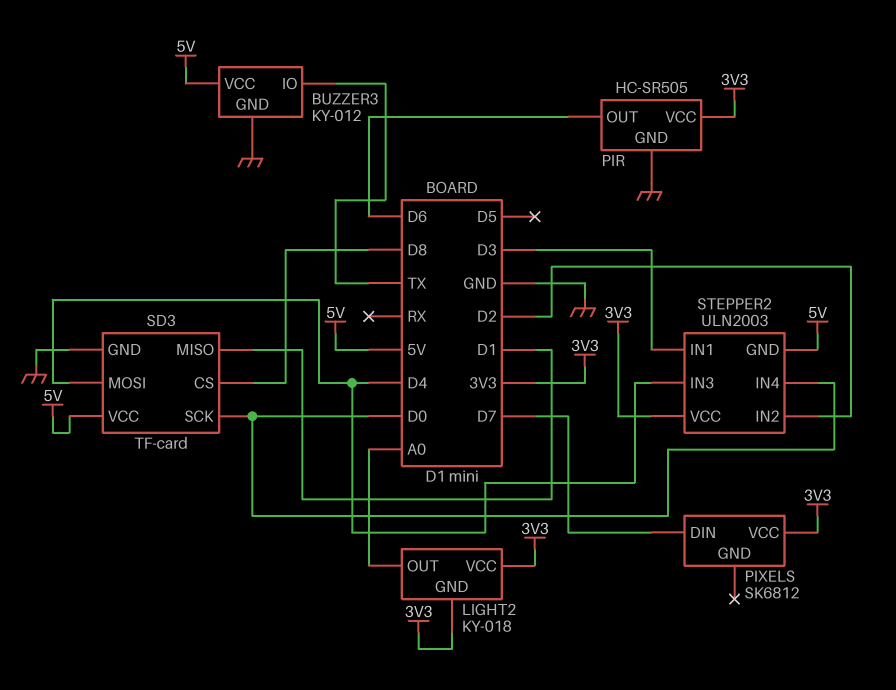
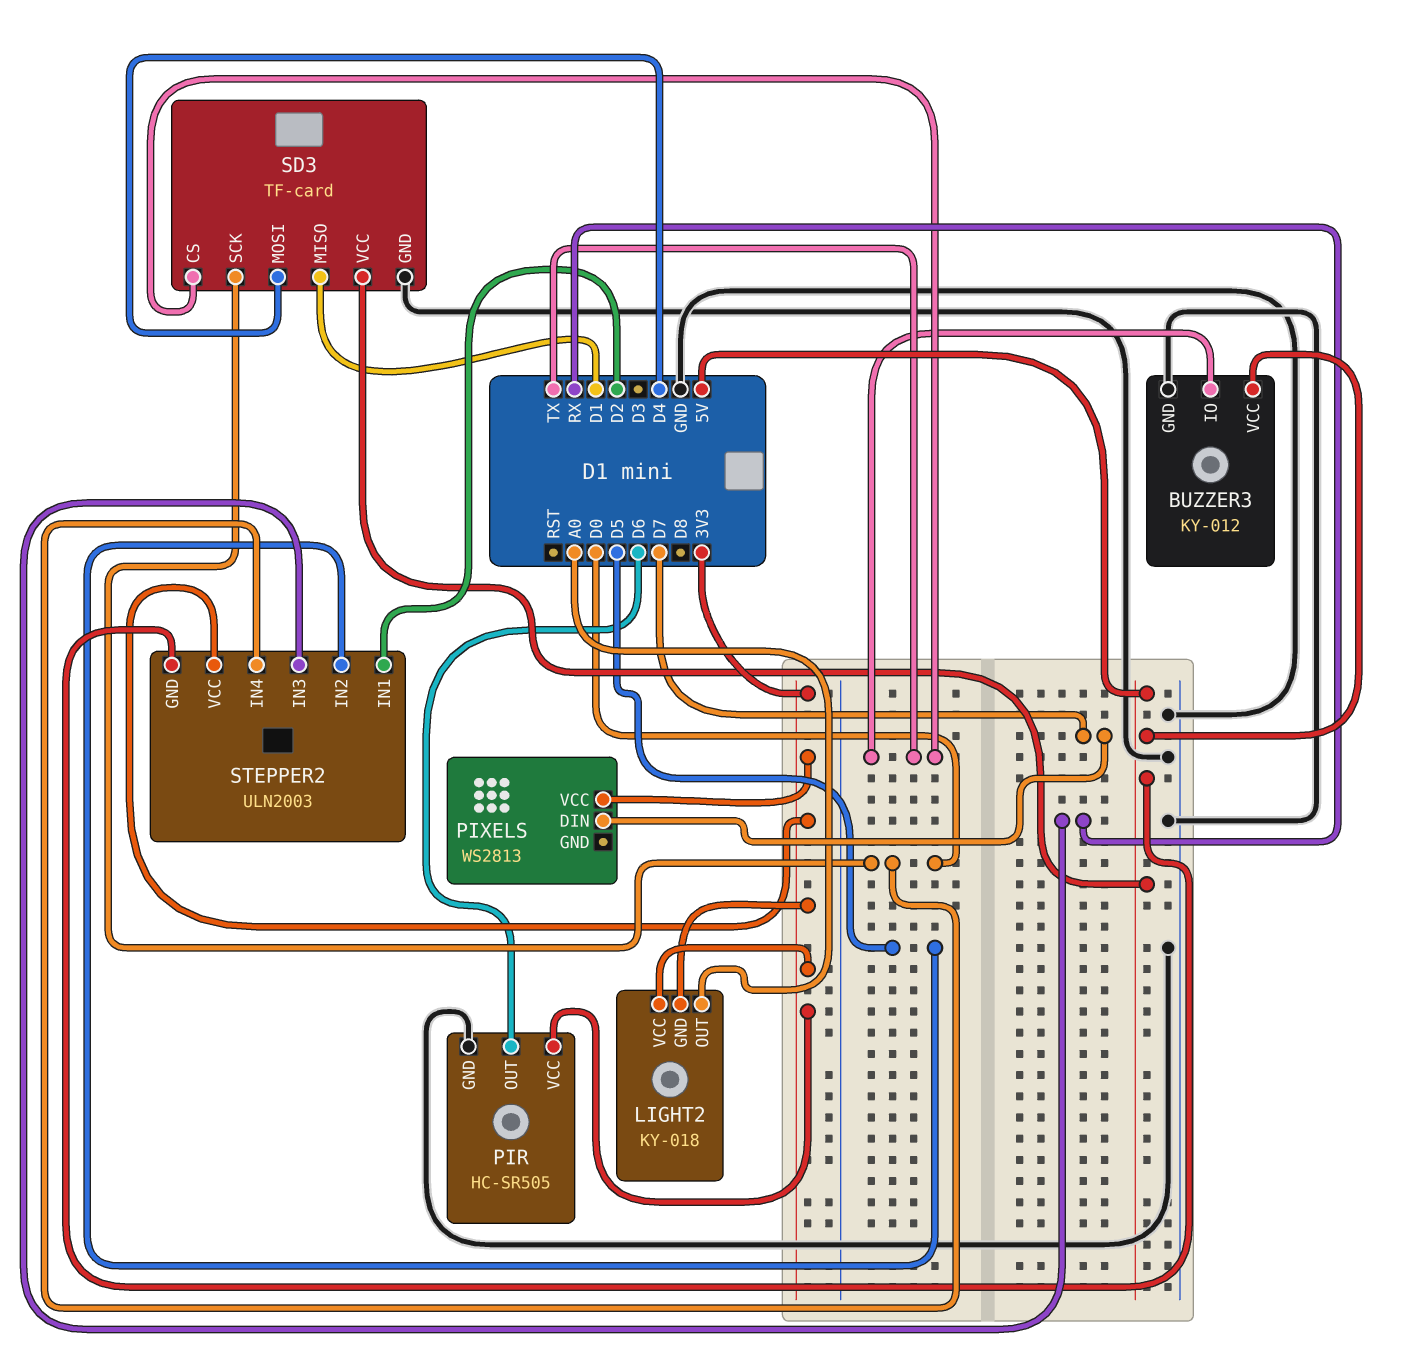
PIXELS: SK6812 -> WS2813
SD3 pin CS: D8 -> TX
STEPPER2 pin IN1: D3 -> D2
STEPPER2 pin IN2: D2 -> D5
STEPPER2 pin IN3: D4 -> RX

